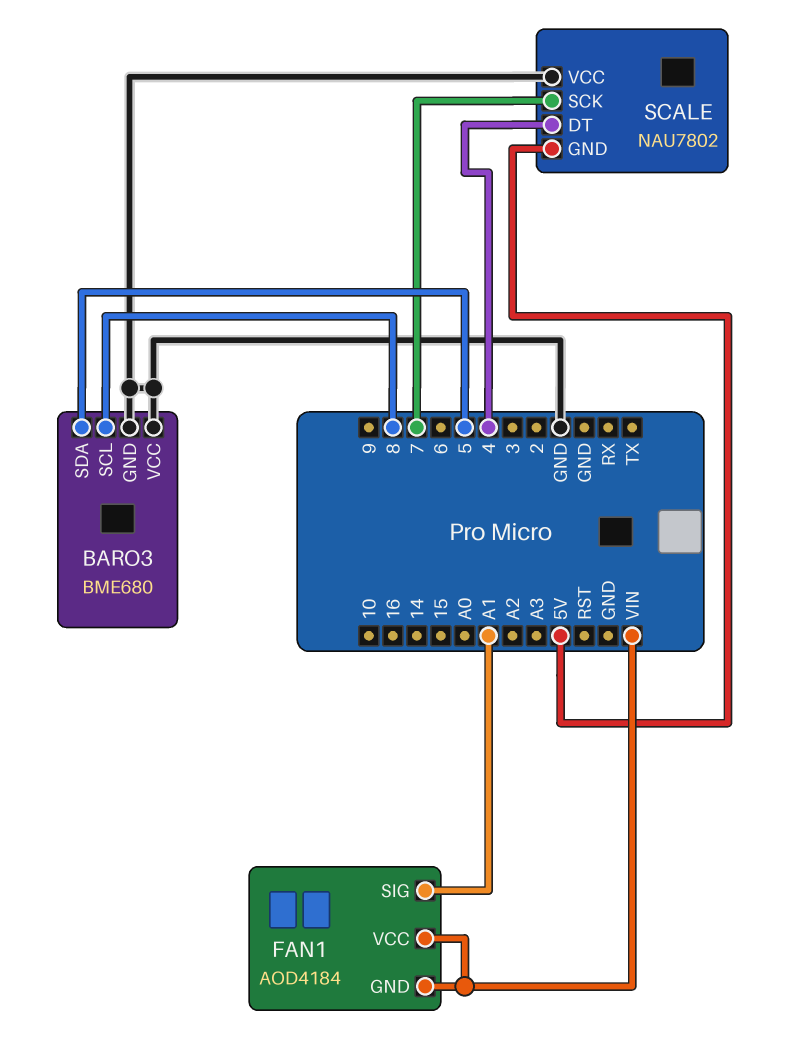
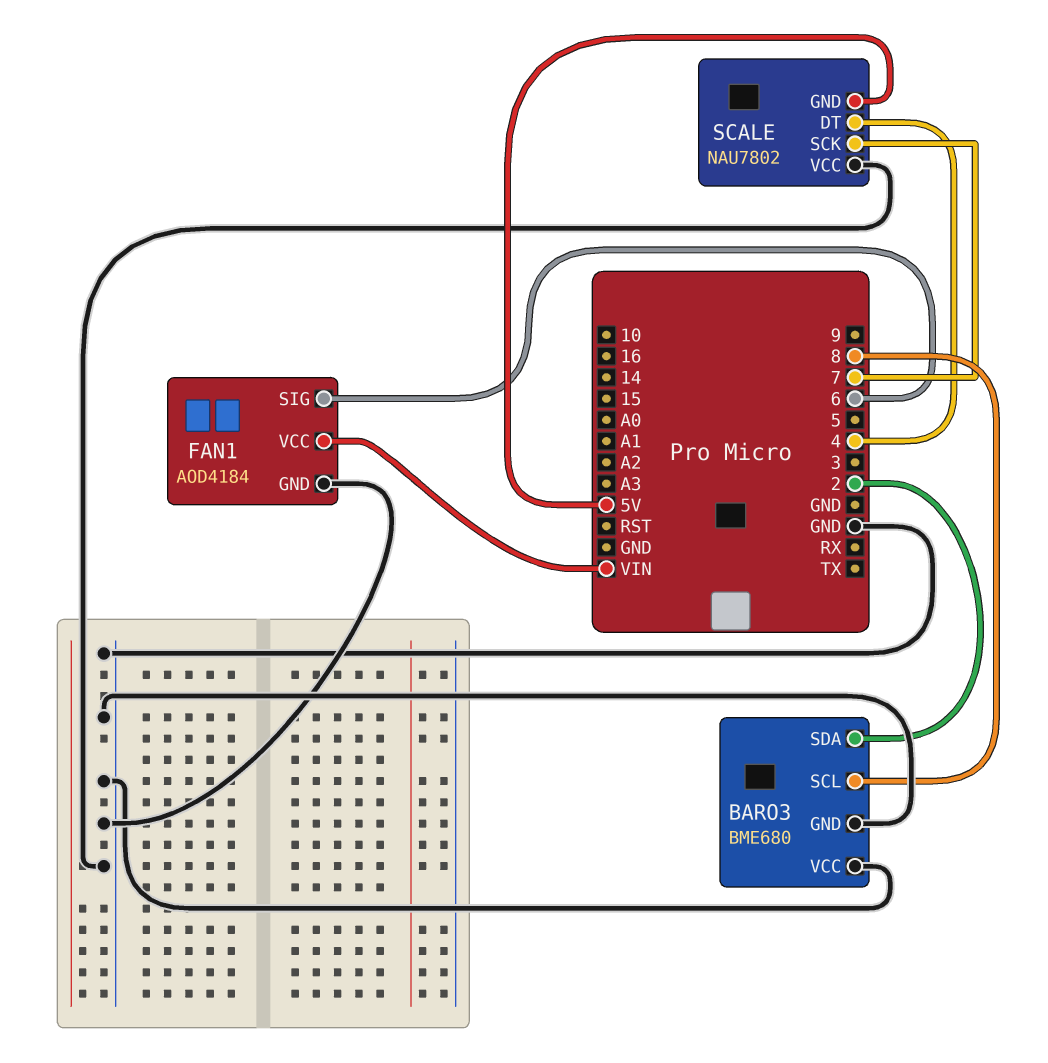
BARO3 pin SDA: 5 -> 2
FAN1 pin GND: VIN -> GND
FAN1 pin SIG: A1 -> 6

